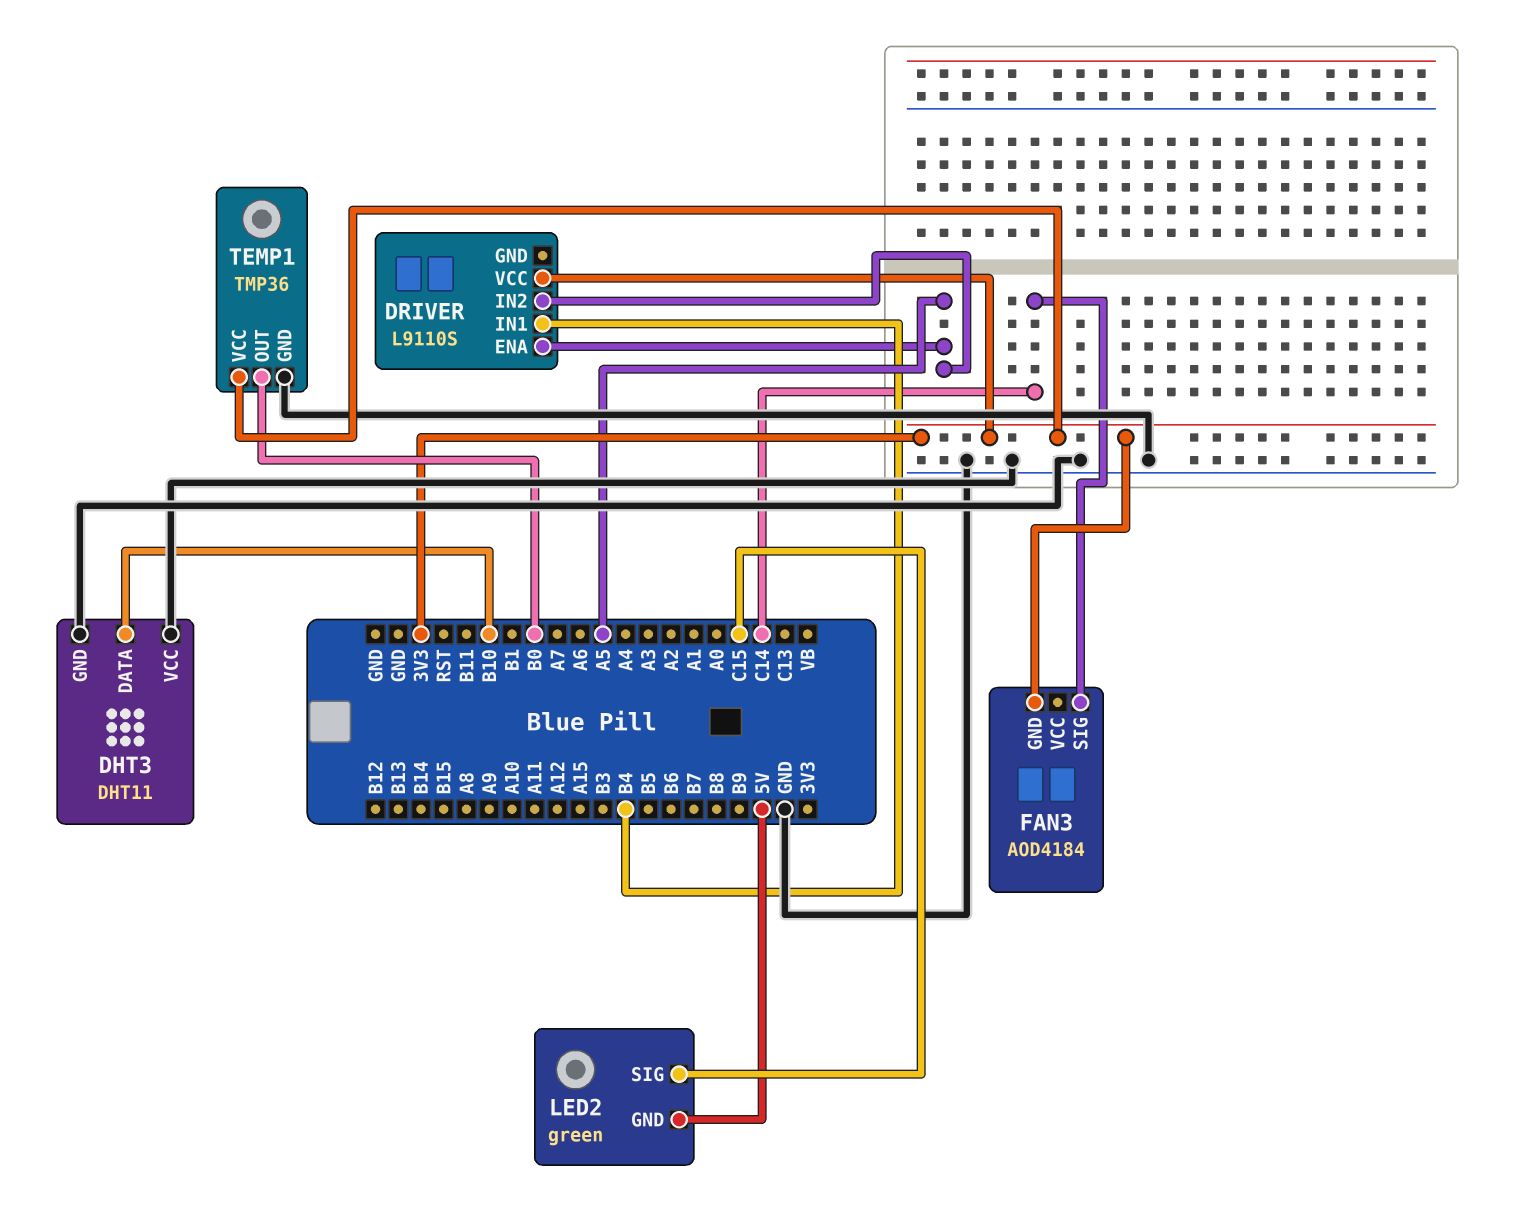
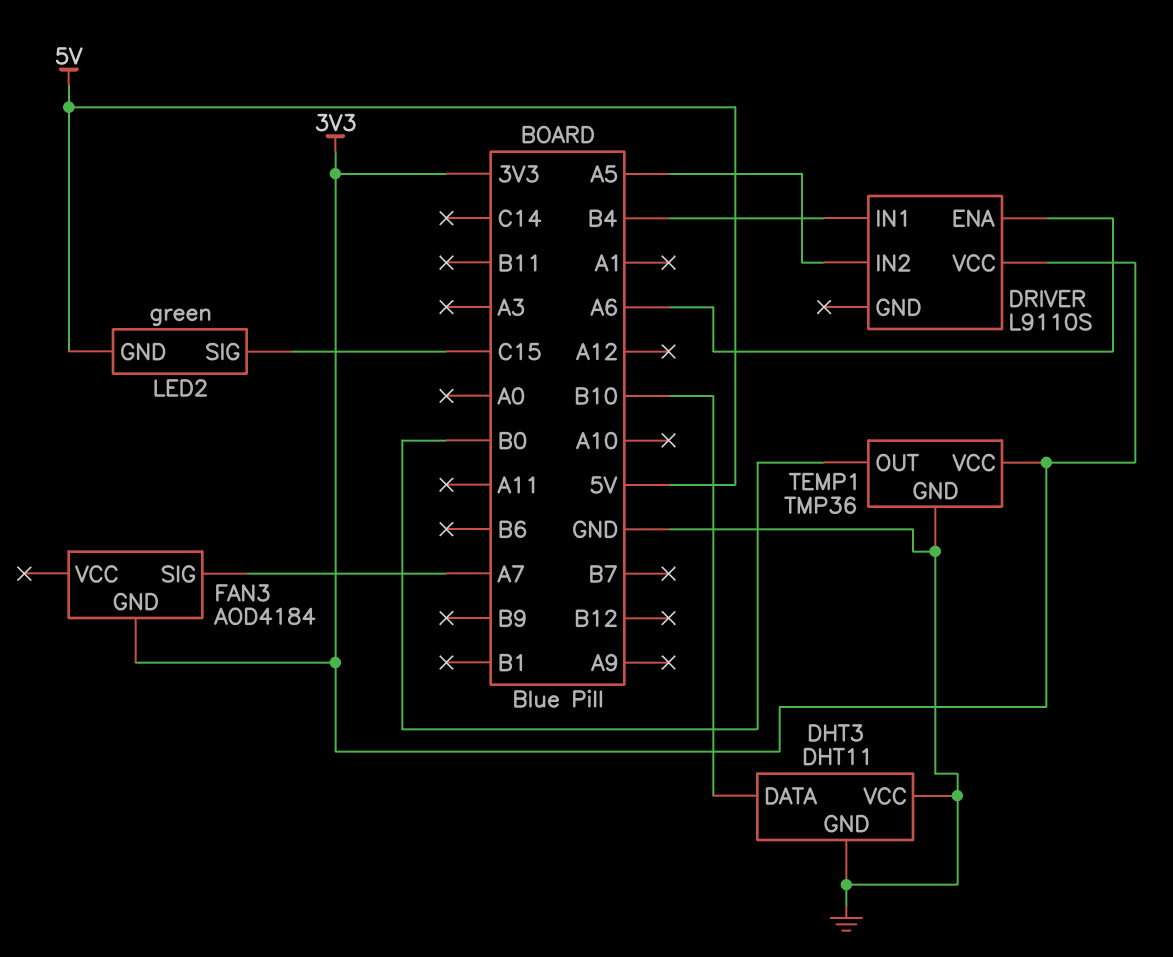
DRIVER pin ENA: A5 -> A6
FAN3 pin SIG: C14 -> A7

